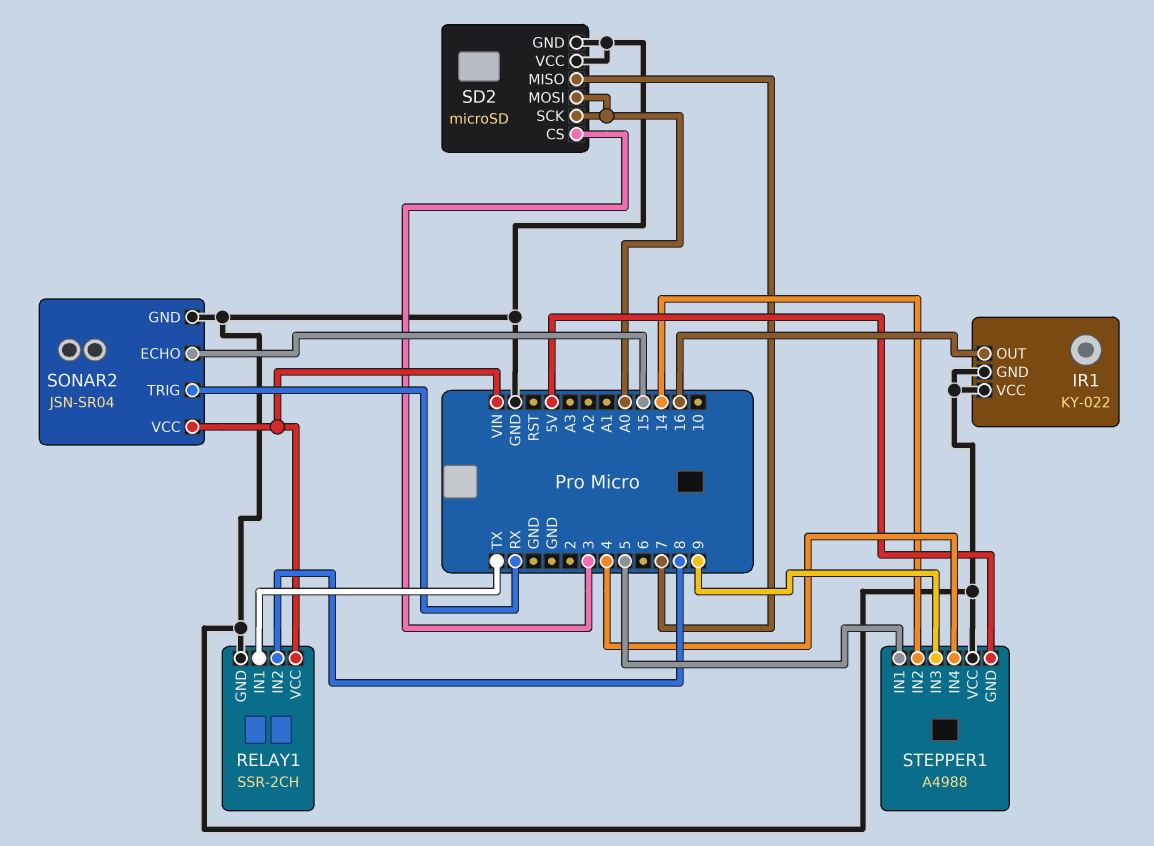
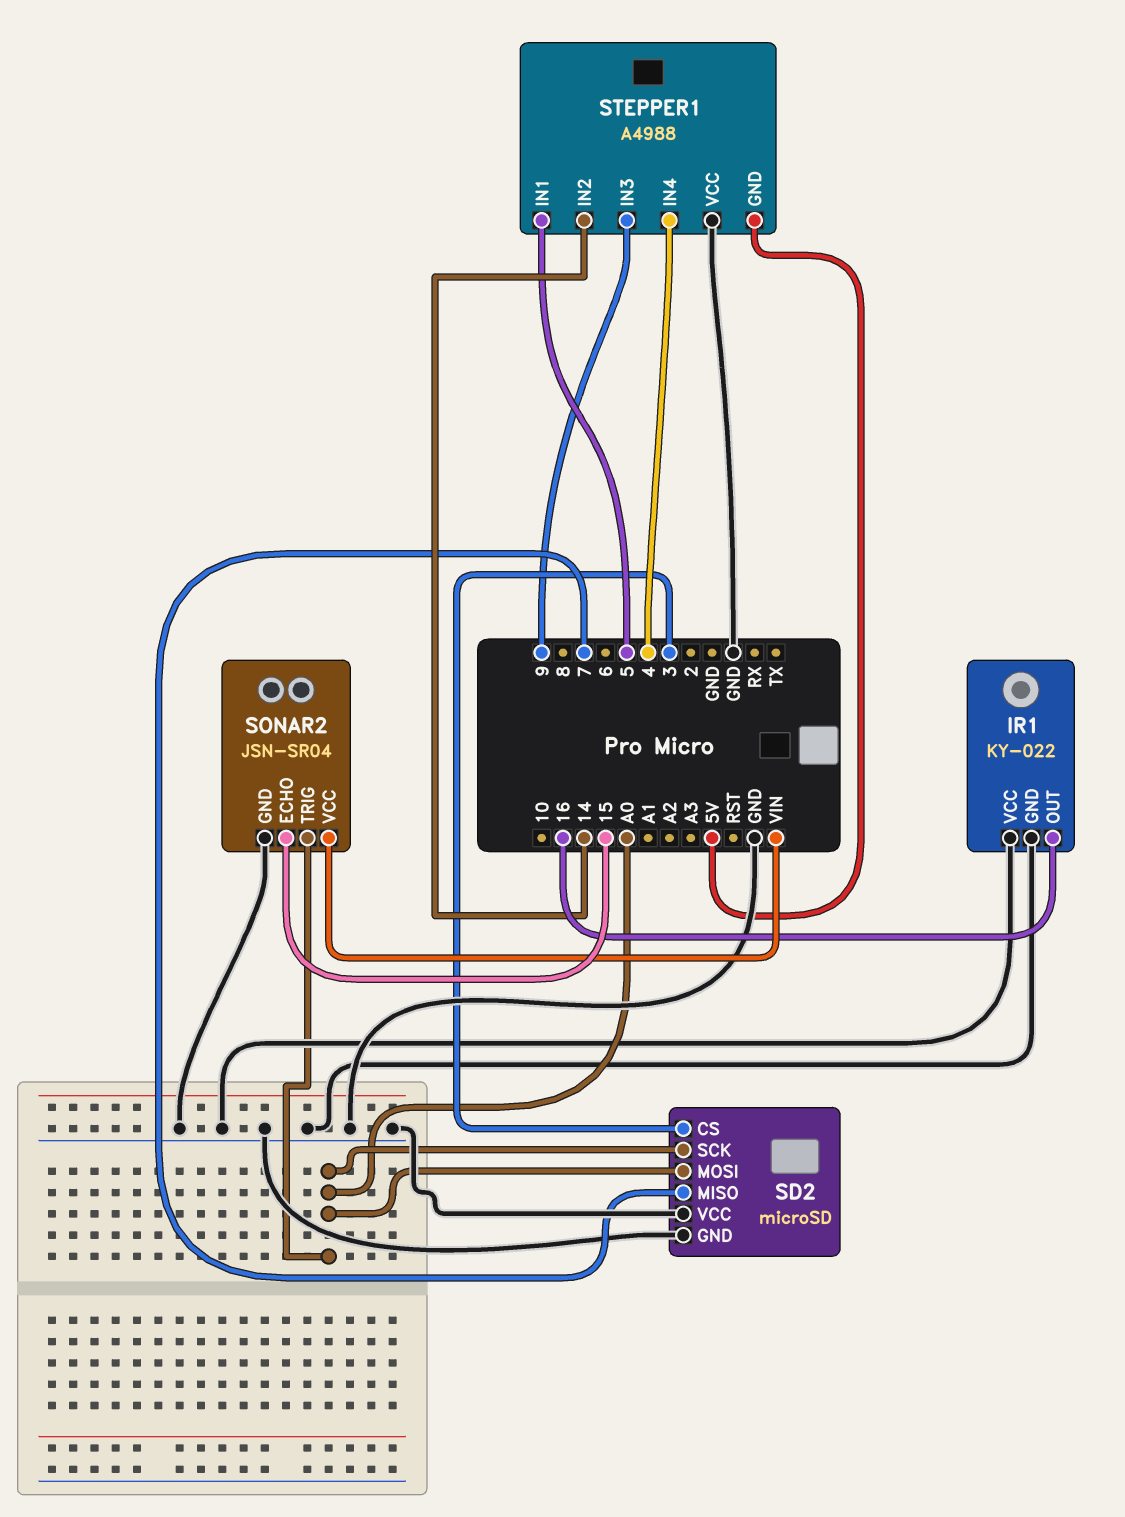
RELAY1: SSR-2CH -> none
RELAY1 pin GND: GND -> none
RELAY1 pin IN1: TX -> none
RELAY1 pin IN2: 8 -> none
RELAY1 pin VCC: VIN -> none
SONAR2 pin TRIG: RX -> A0

